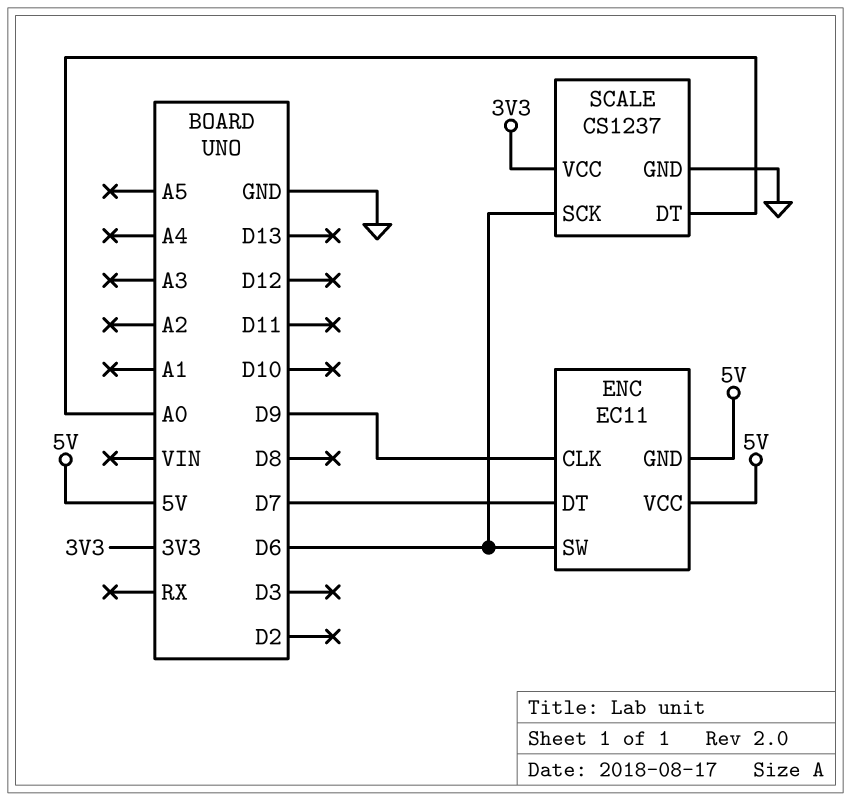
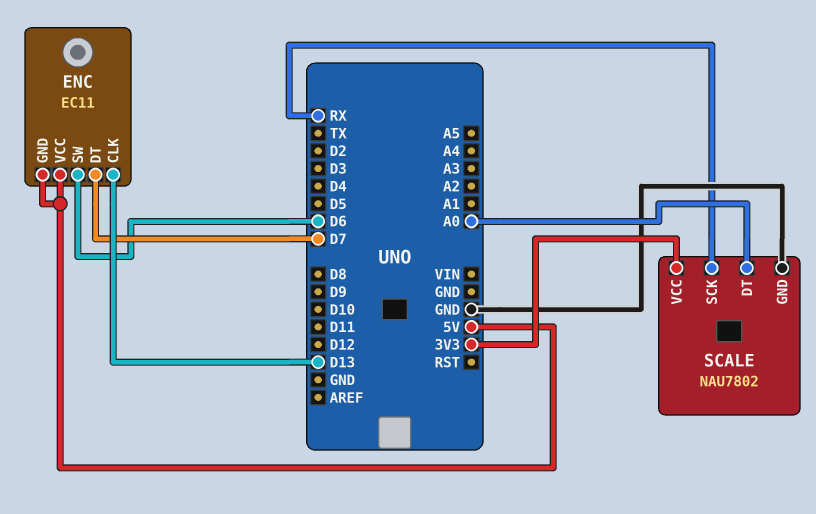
ENC pin CLK: D9 -> D13
SCALE: CS1237 -> NAU7802
SCALE pin SCK: D6 -> RX

